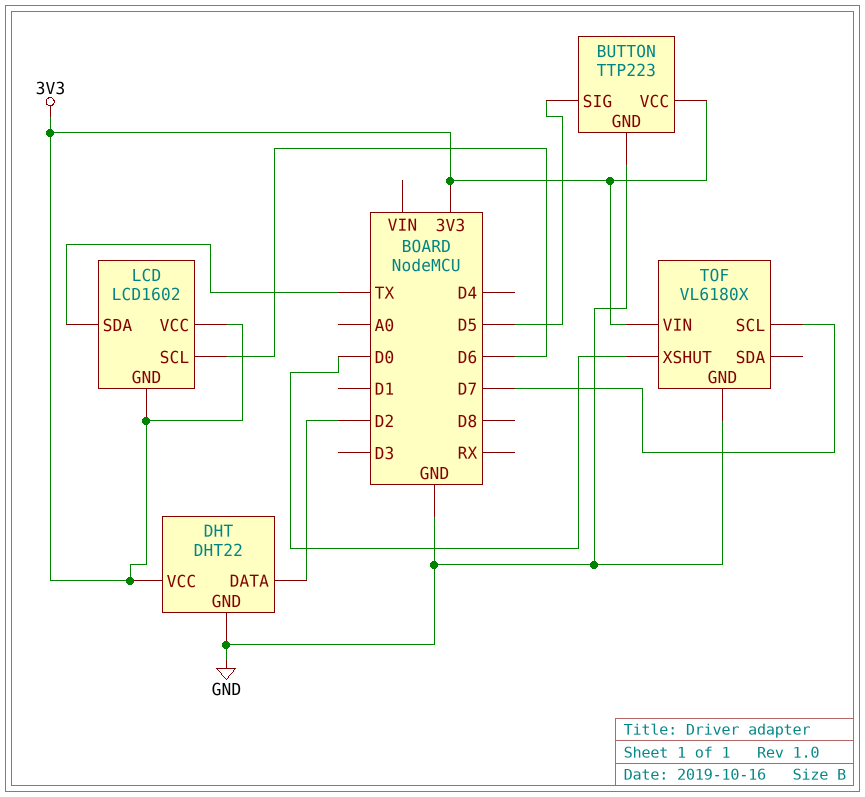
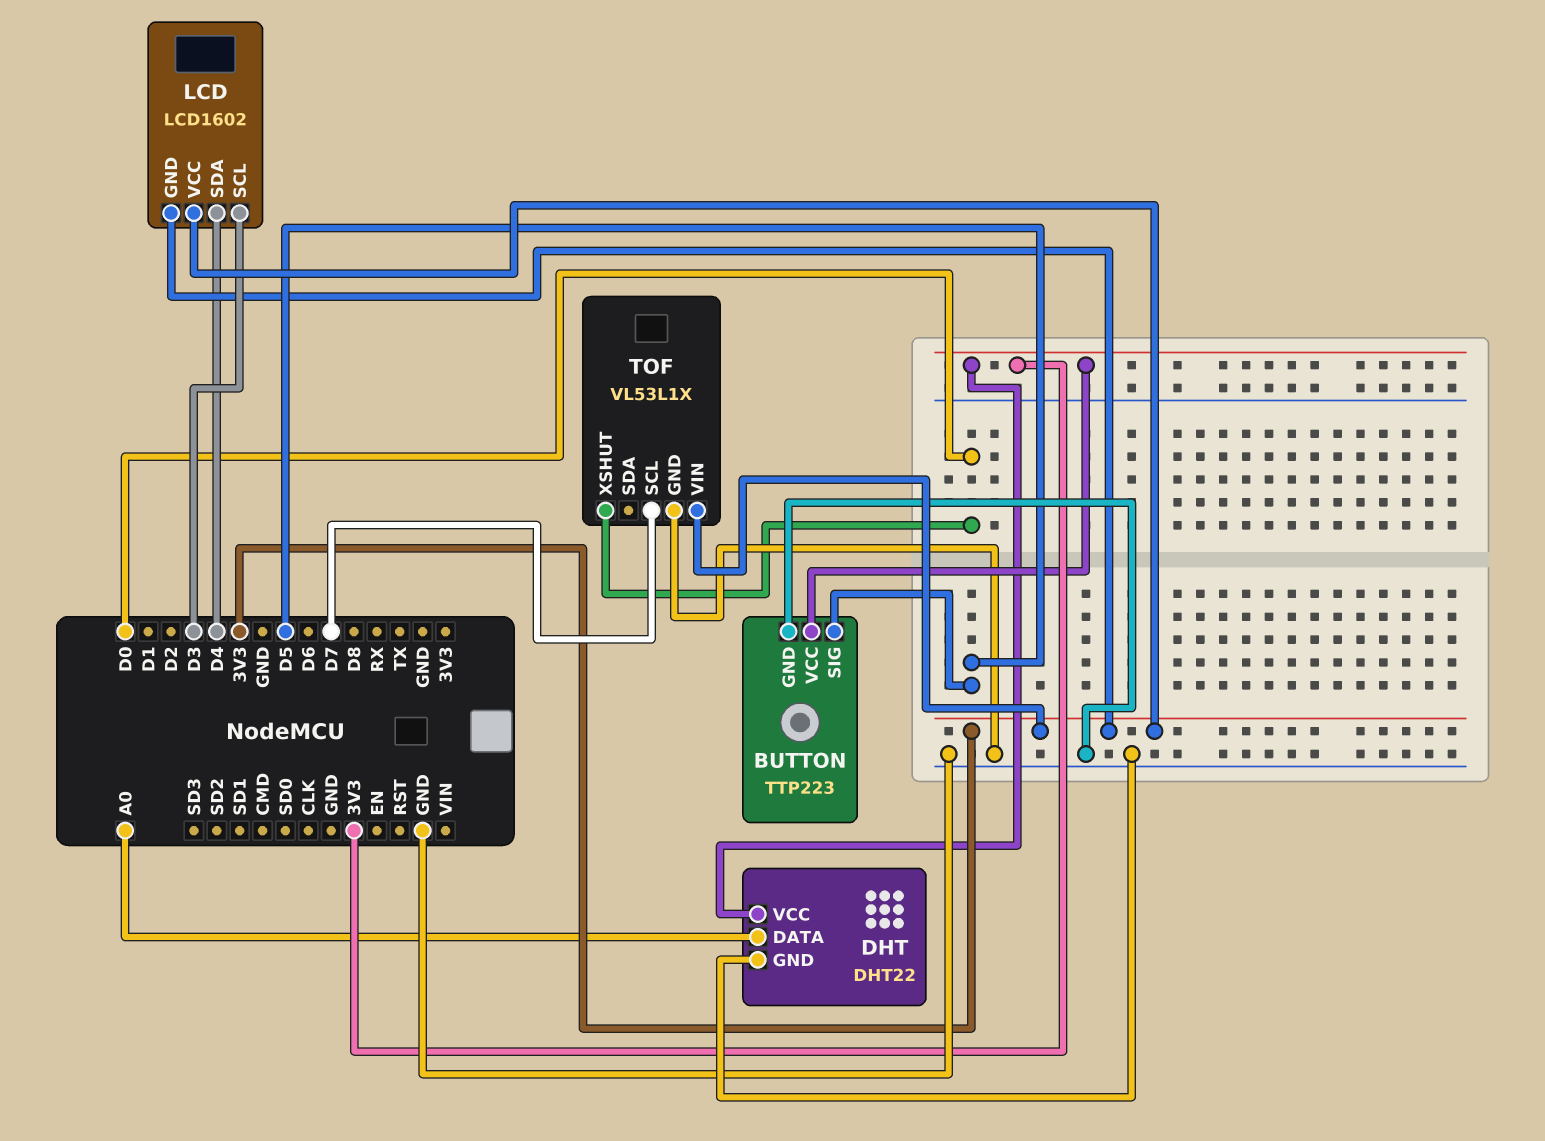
DHT pin DATA: D2 -> A0
LCD pin SCL: D6 -> D3
LCD pin SDA: TX -> D4
TOF: VL6180X -> VL53L1X

